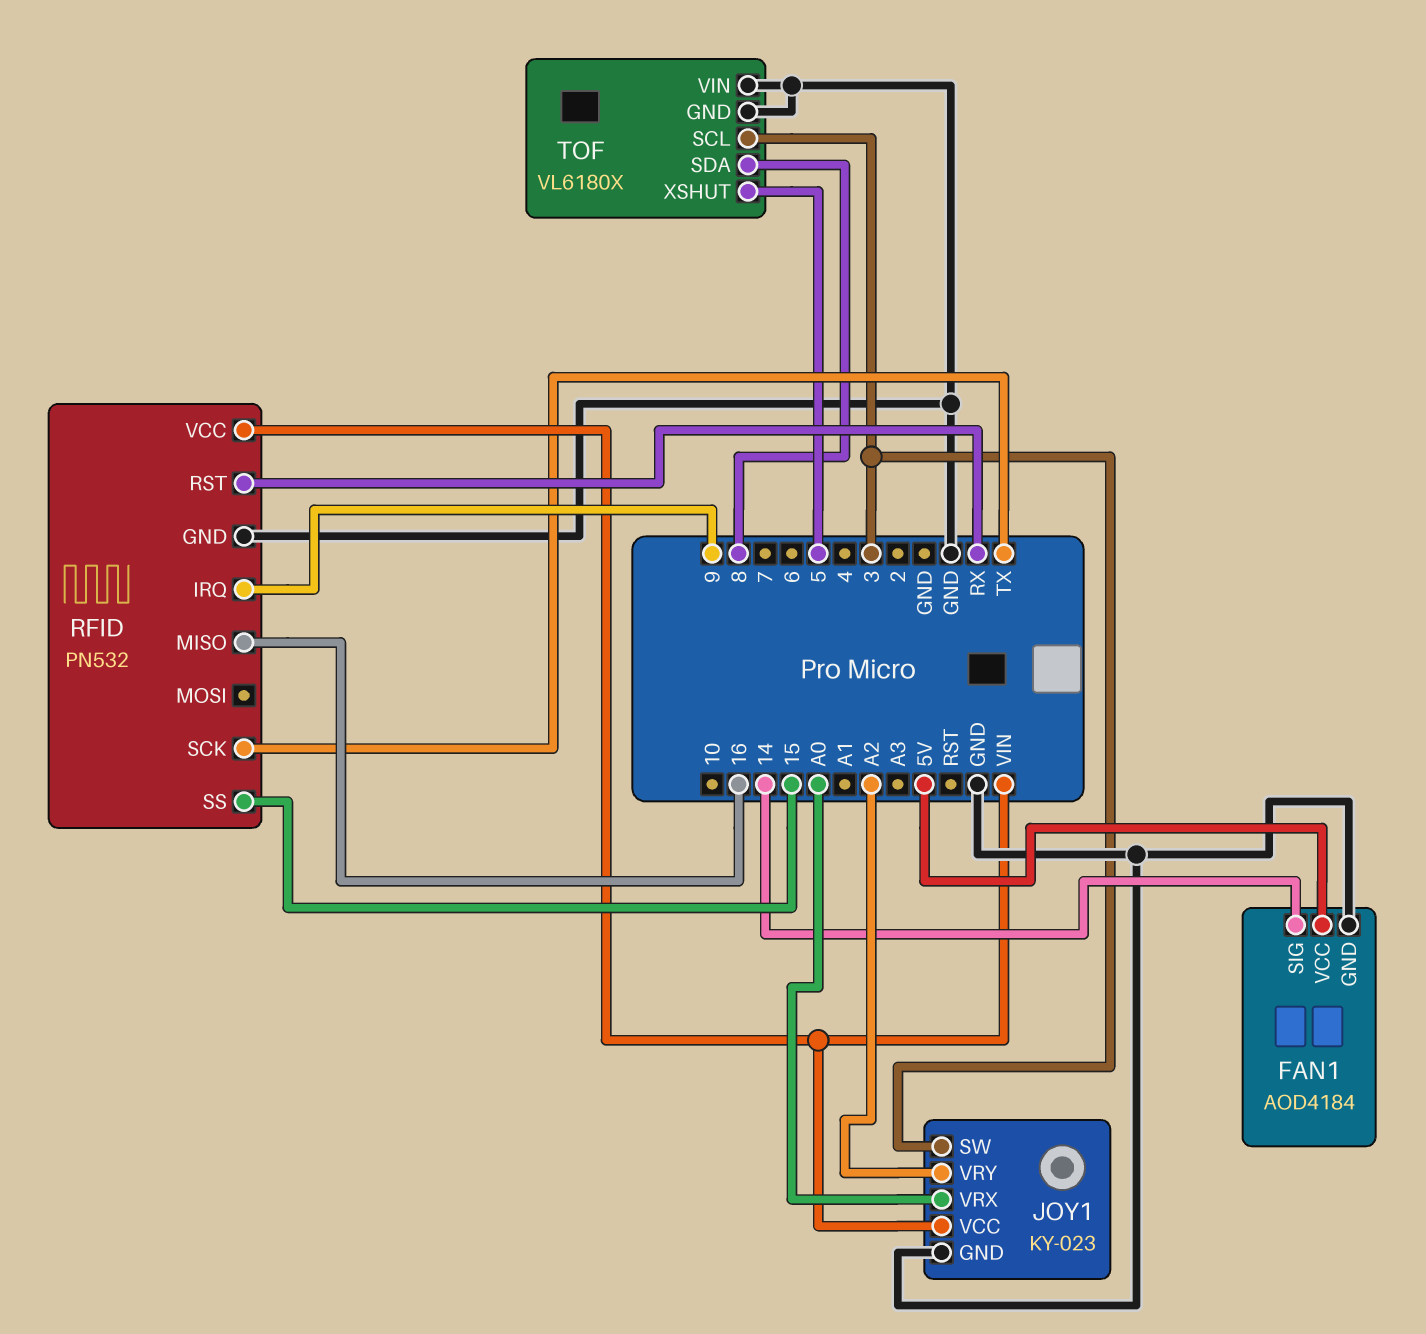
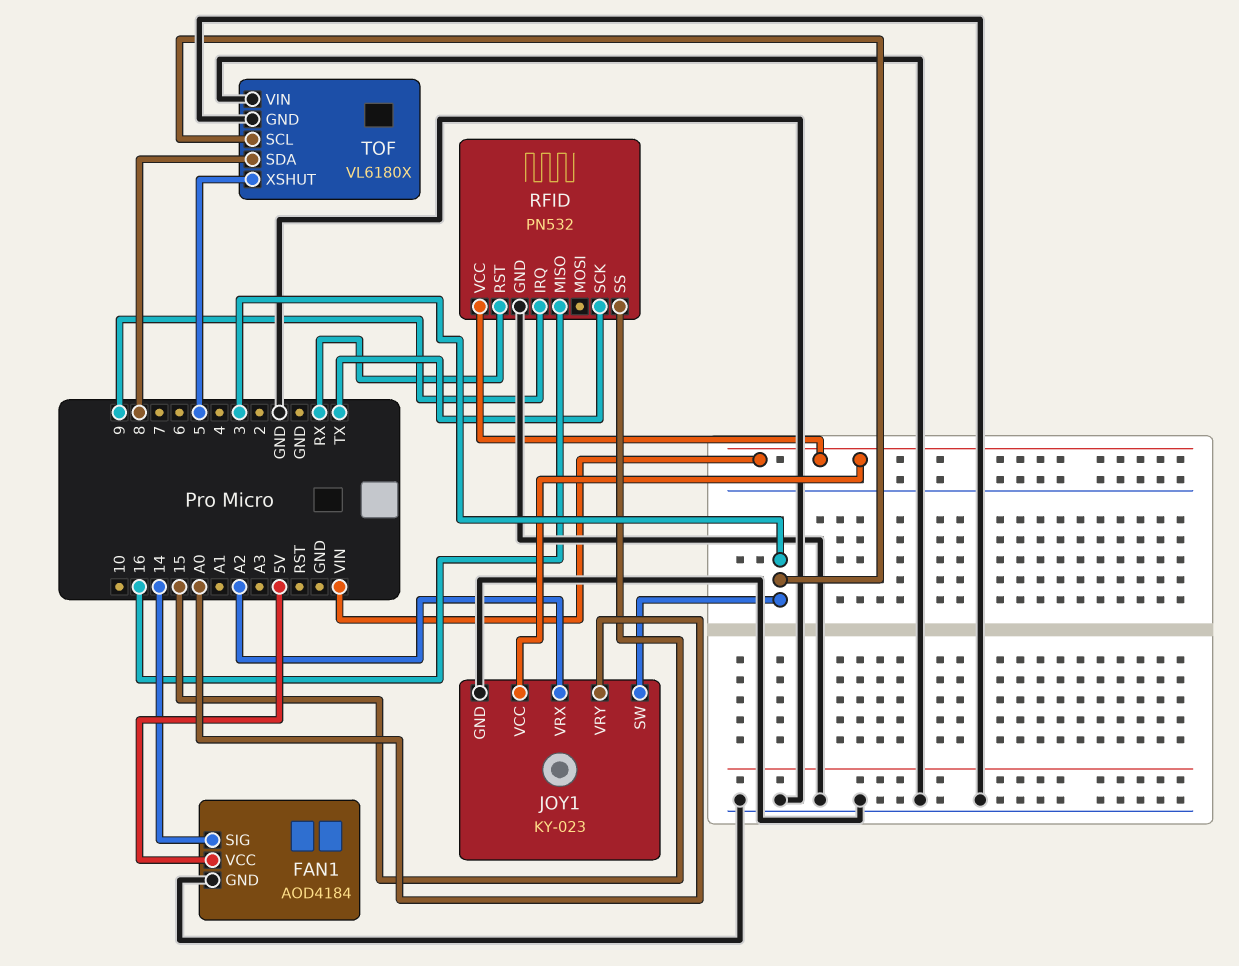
JOY1 pin VRX: A0 -> A2
JOY1 pin VRY: A2 -> A0

